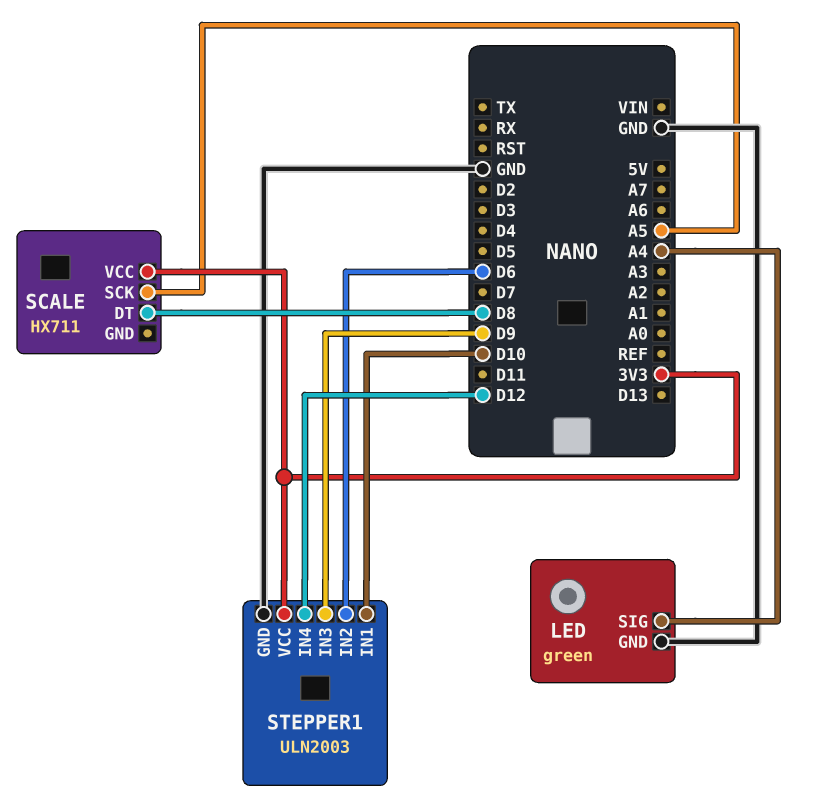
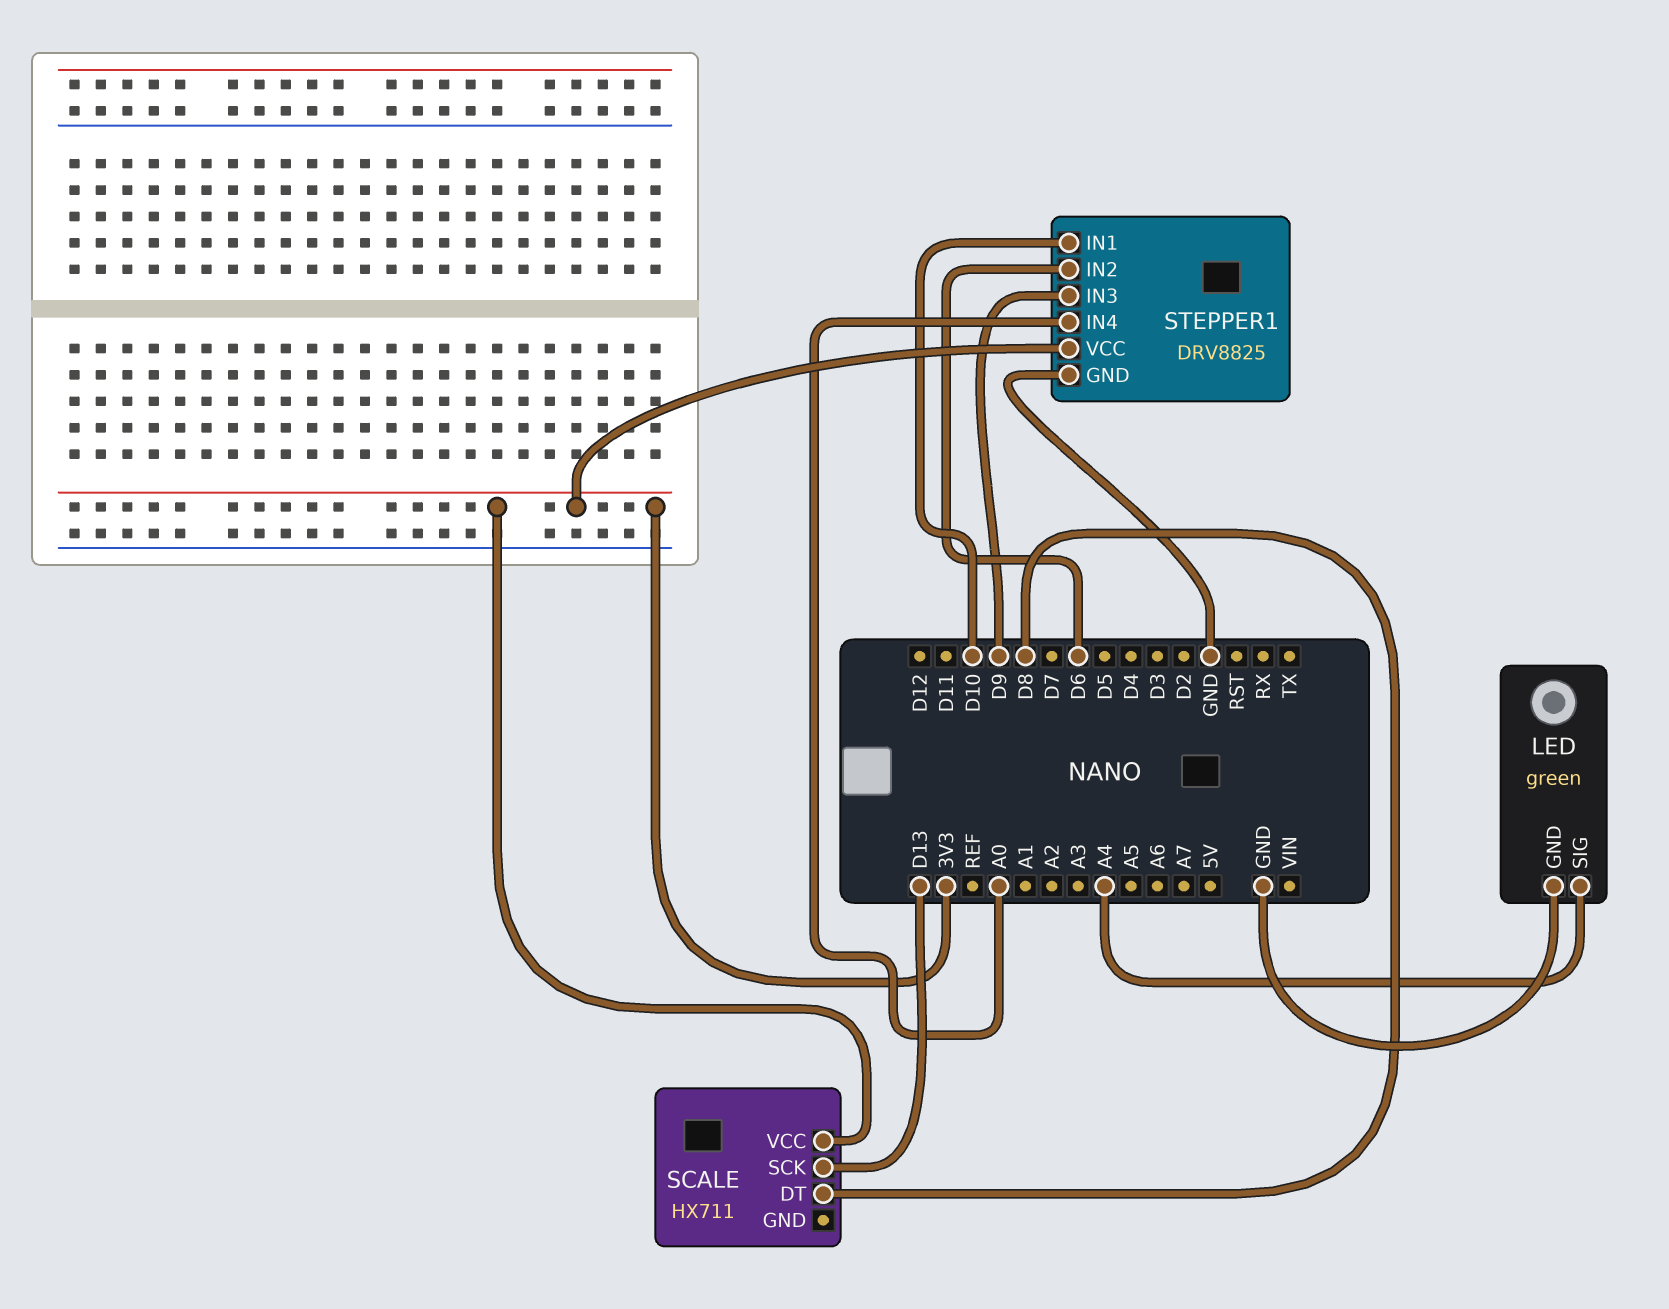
SCALE pin SCK: A5 -> D13
STEPPER1: ULN2003 -> DRV8825
STEPPER1 pin IN4: D12 -> A0

